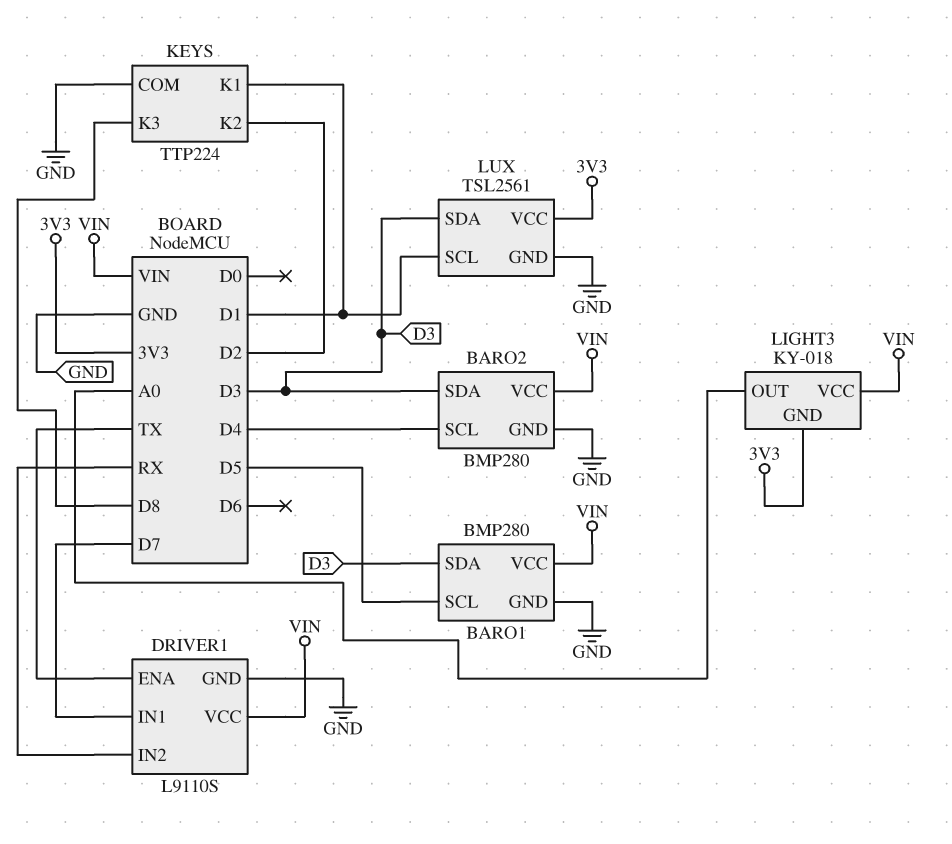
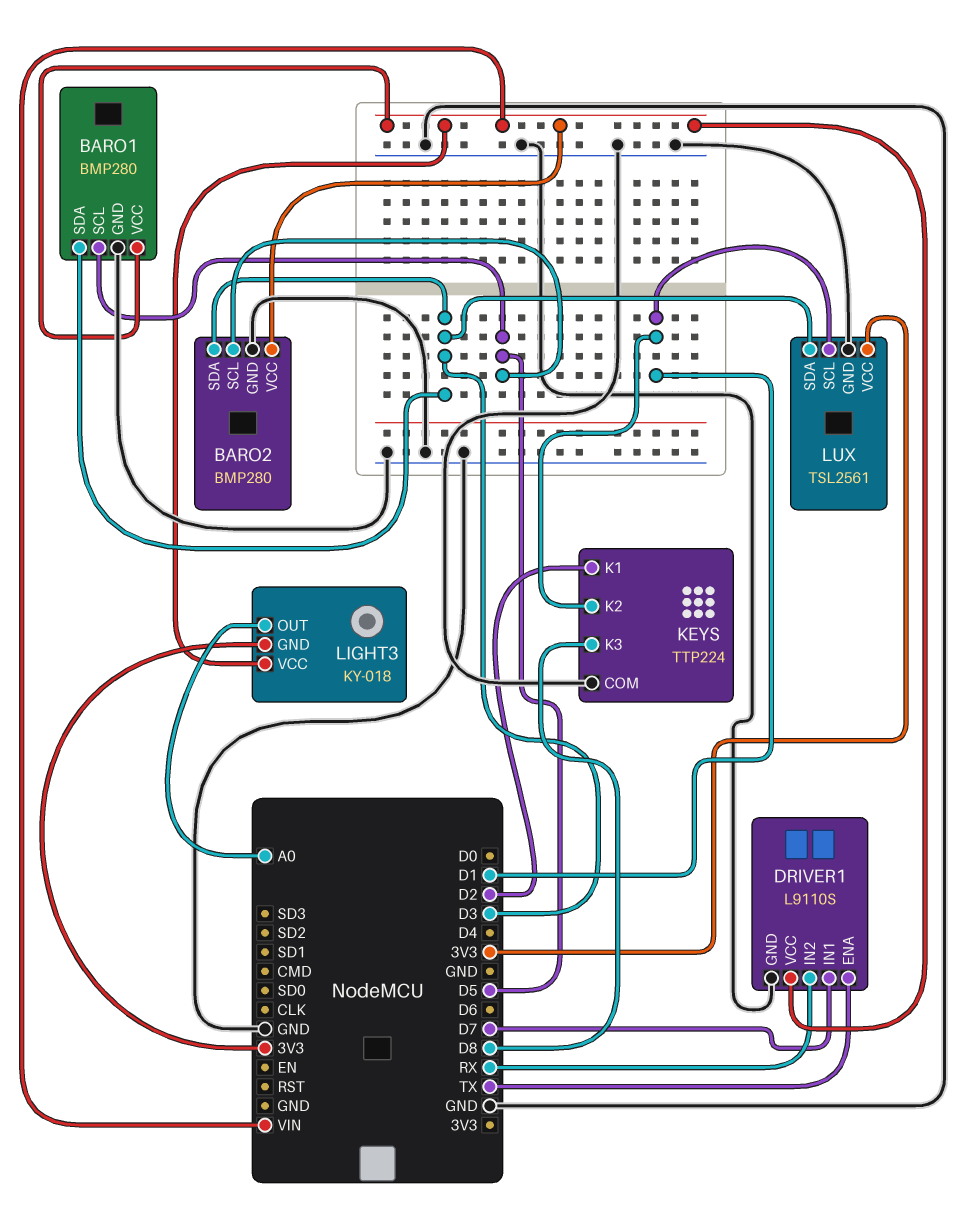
BARO2 pin SCL: D4 -> D5
KEYS pin K1: D1 -> D2
KEYS pin K2: D2 -> D1

